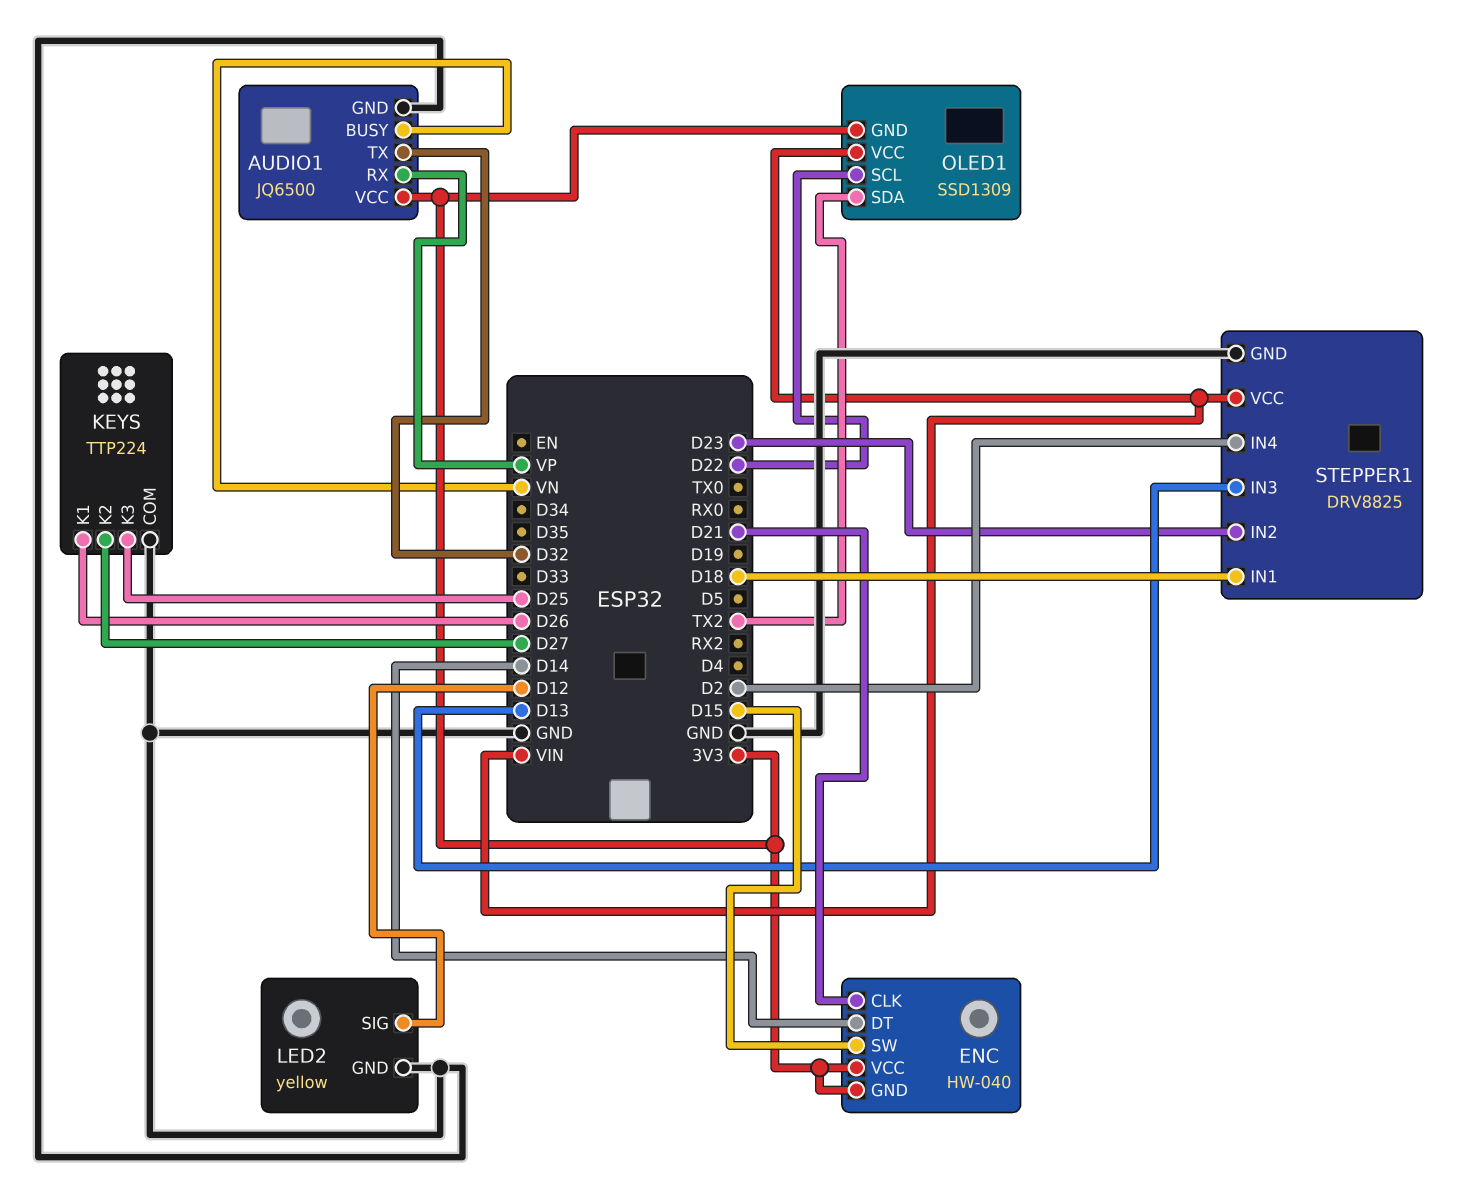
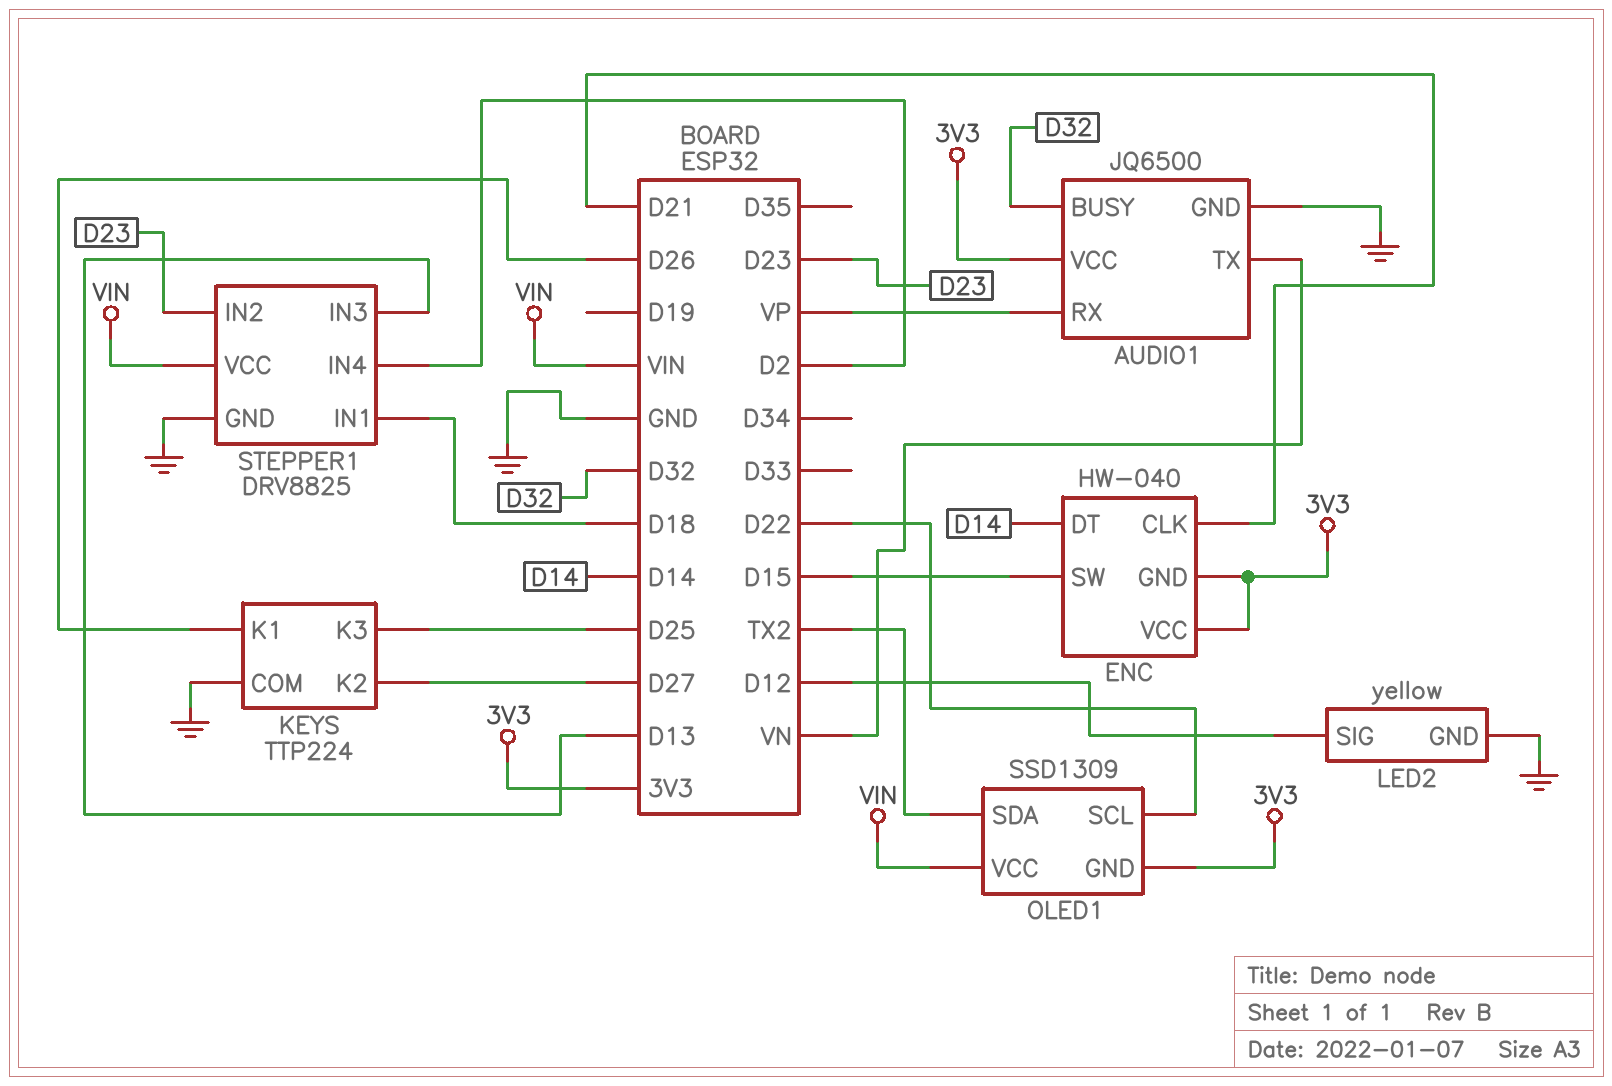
AUDIO1 pin BUSY: VN -> D32
AUDIO1 pin TX: D32 -> VN

